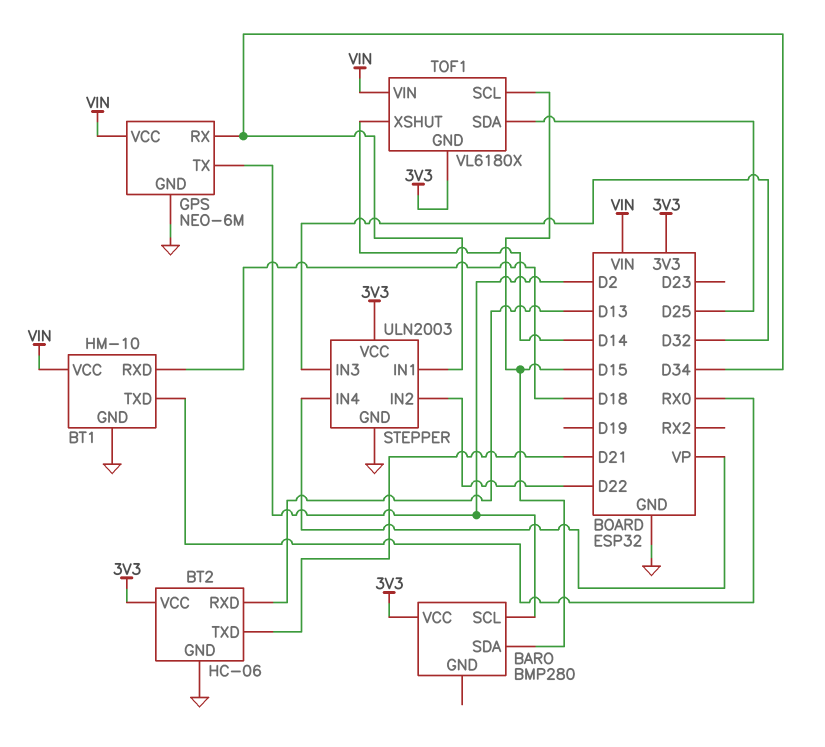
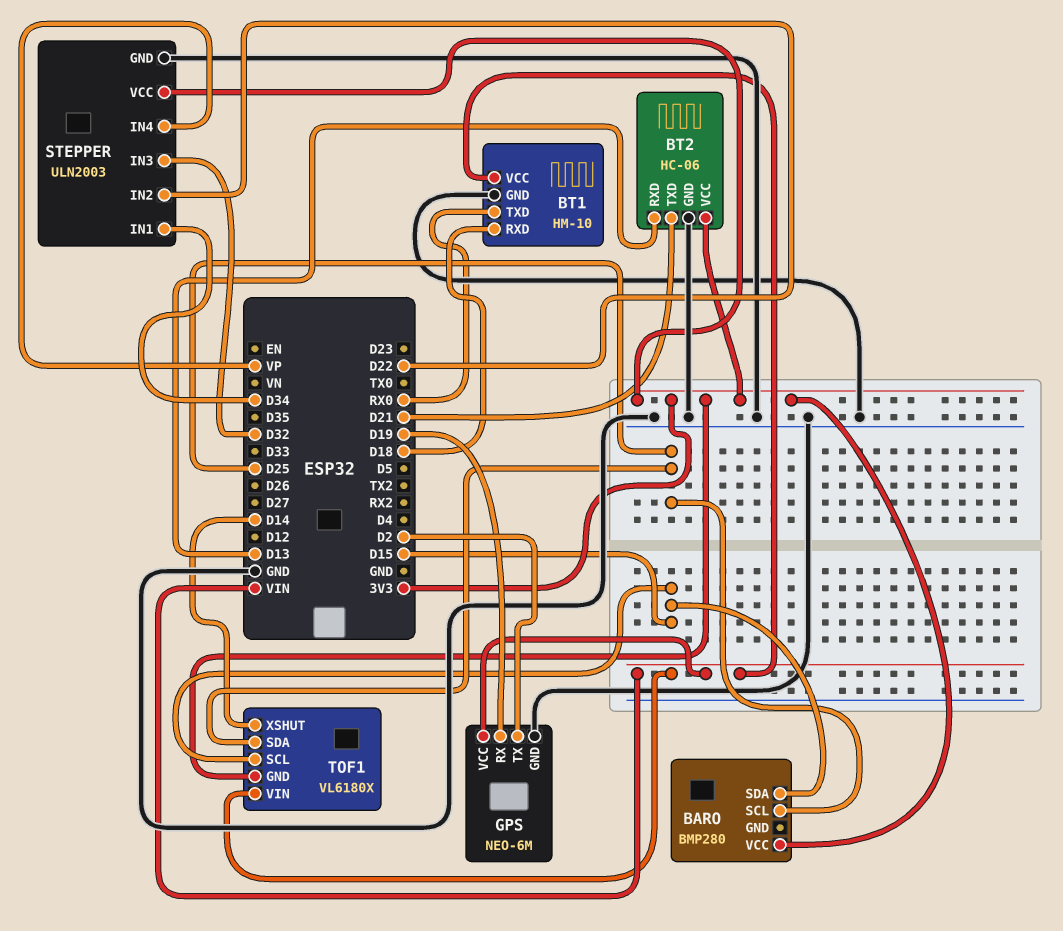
BARO pin SCL: D2 -> D25
GPS pin RX: D34 -> D19

